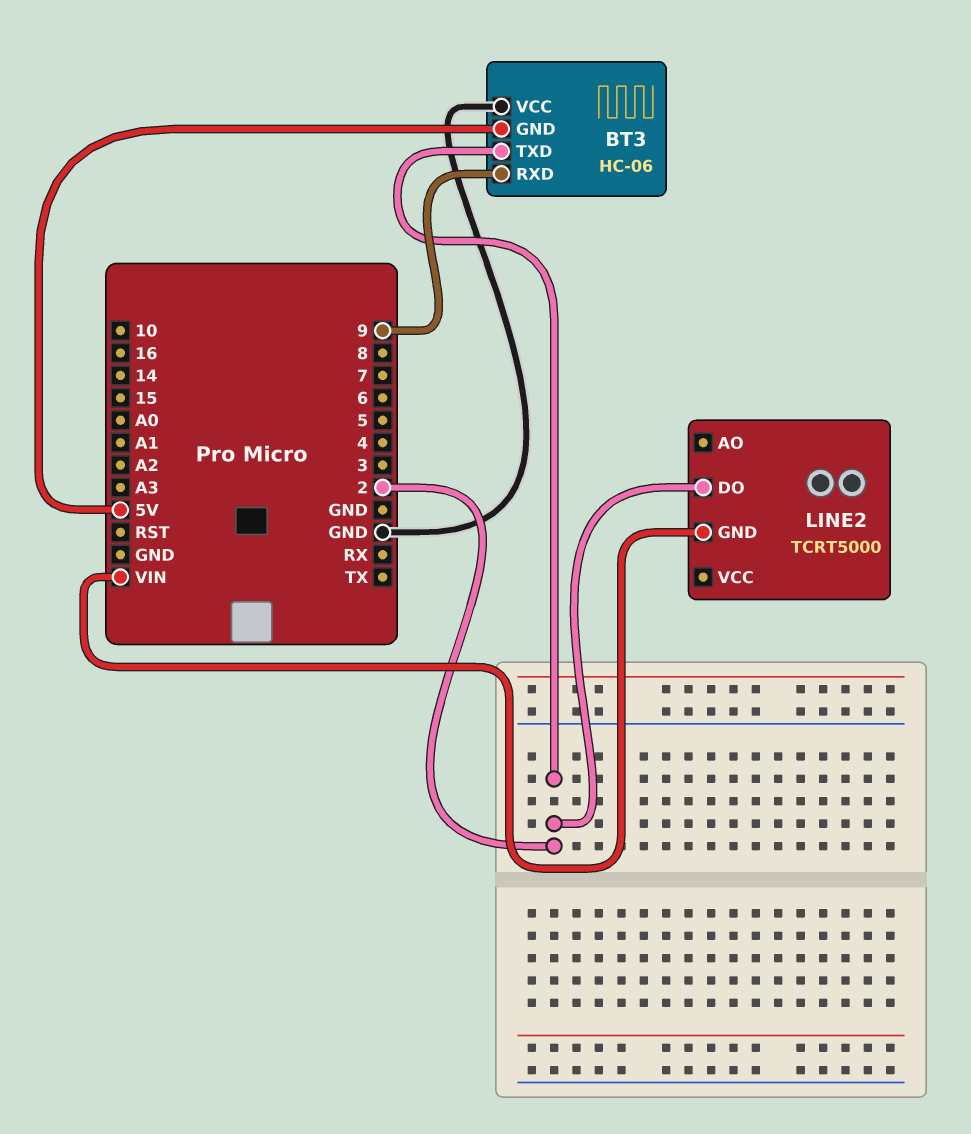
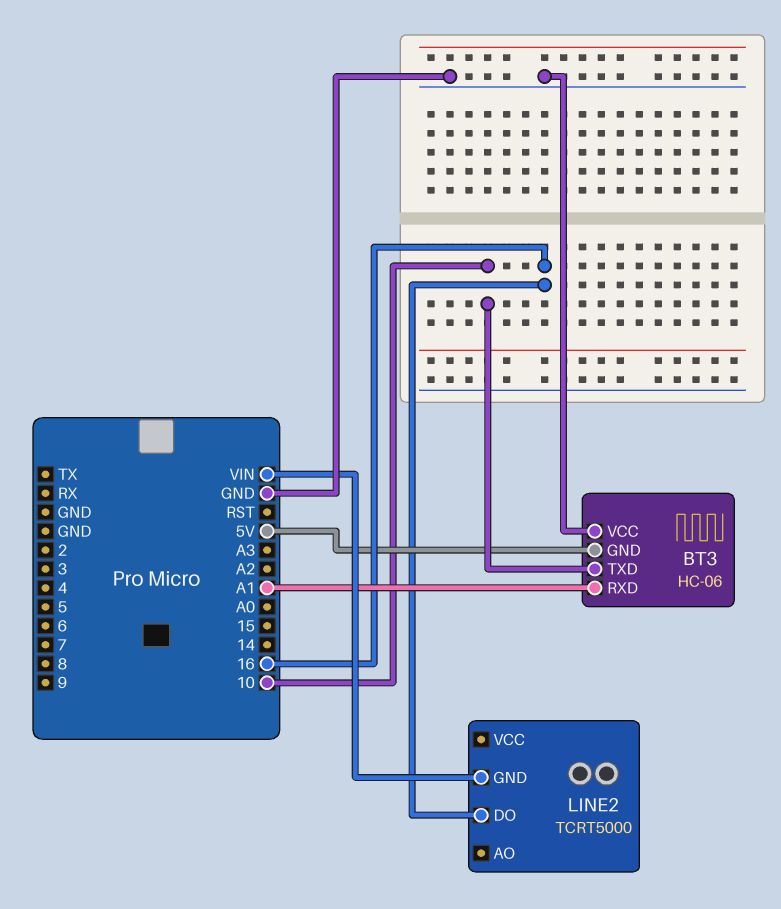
BT3 pin RXD: 9 -> A1
BT3 pin TXD: 2 -> 10
LINE2 pin DO: 2 -> 16

